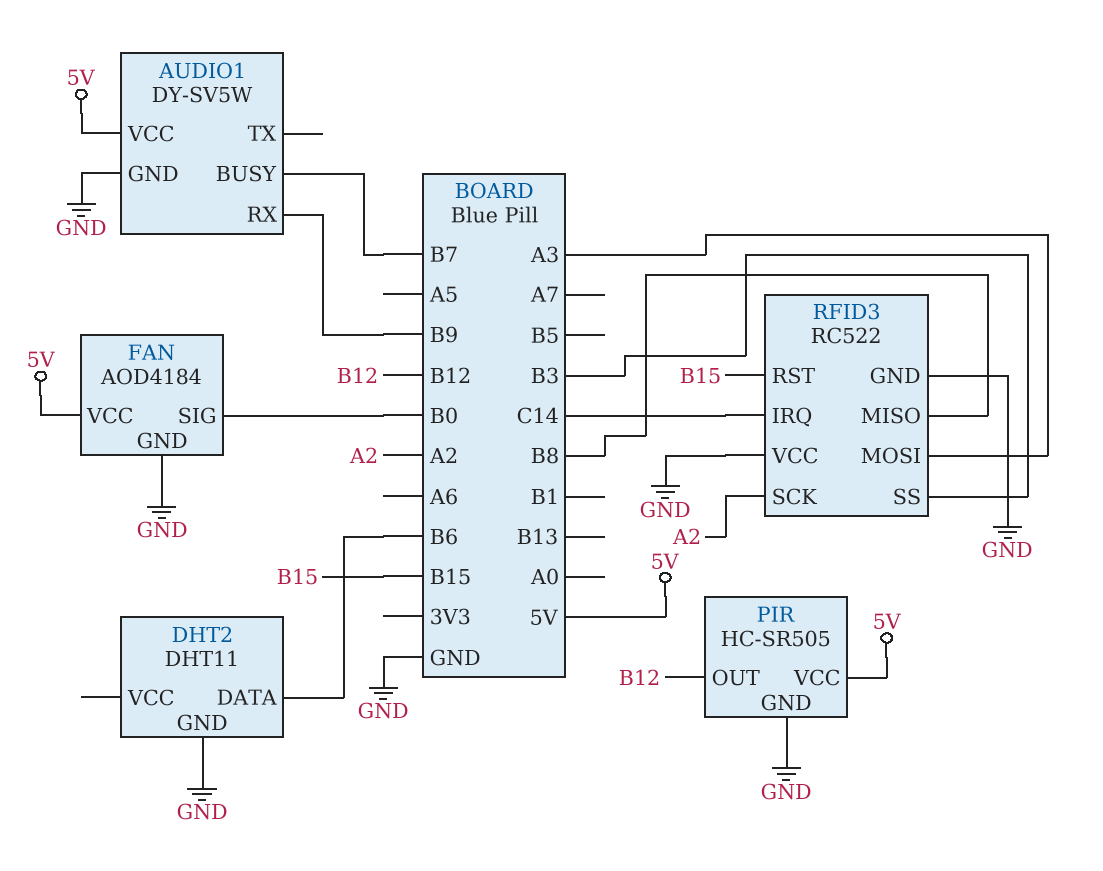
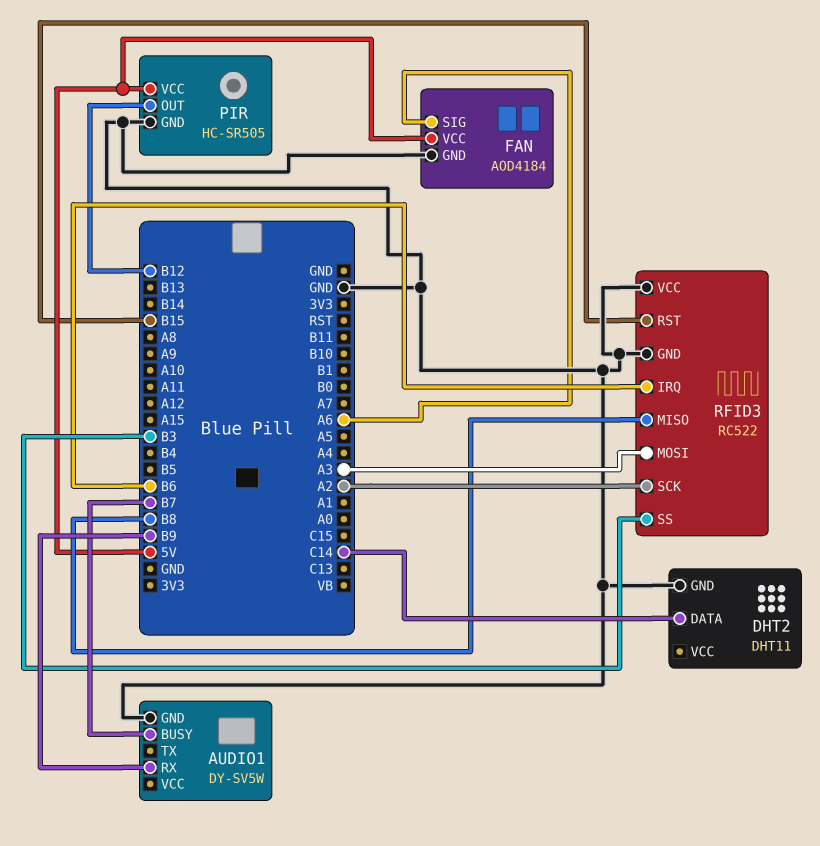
AUDIO1 pin VCC: 5V -> none
DHT2 pin DATA: B6 -> C14
FAN pin SIG: B0 -> A6
RFID3 pin IRQ: C14 -> B6

